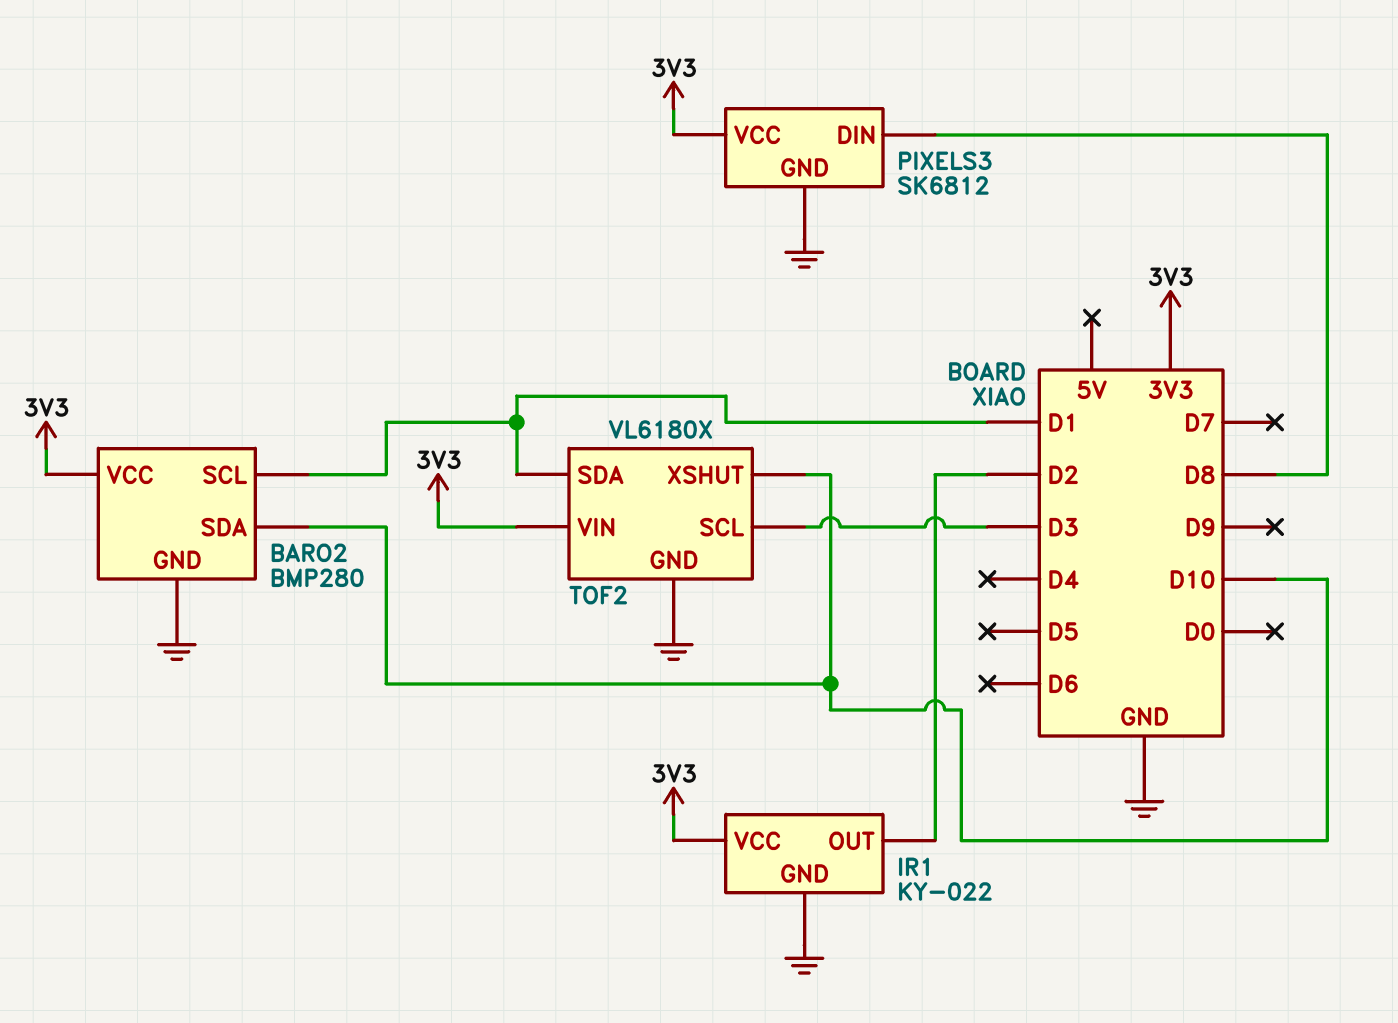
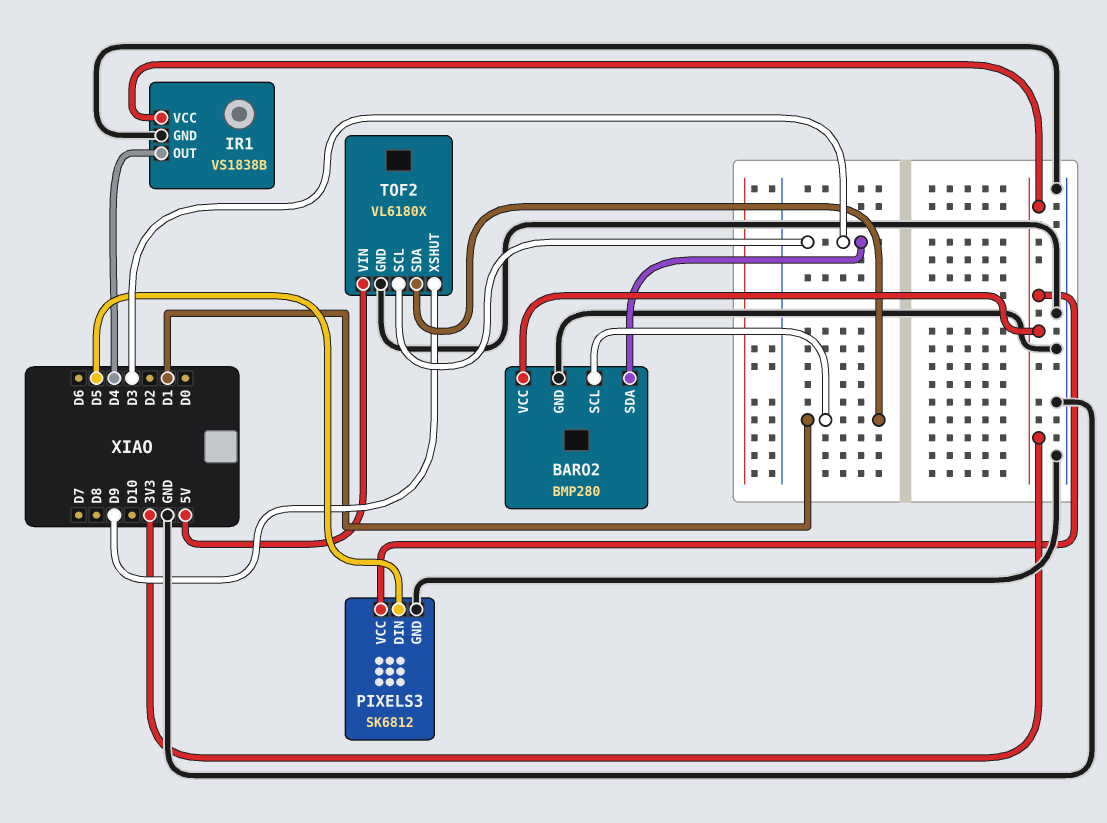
BARO2 pin SDA: D10 -> D3
IR1: KY-022 -> VS1838B
IR1 pin OUT: D2 -> D4
PIXELS3 pin DIN: D8 -> D5
TOF2 pin VIN: 3V3 -> 5V
TOF2 pin XSHUT: D10 -> D9

